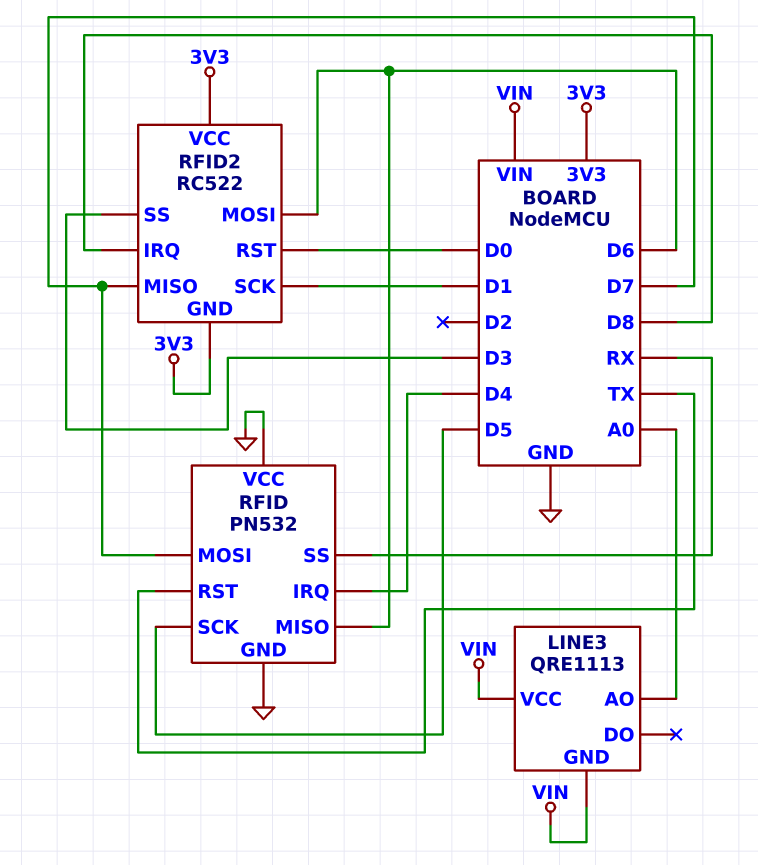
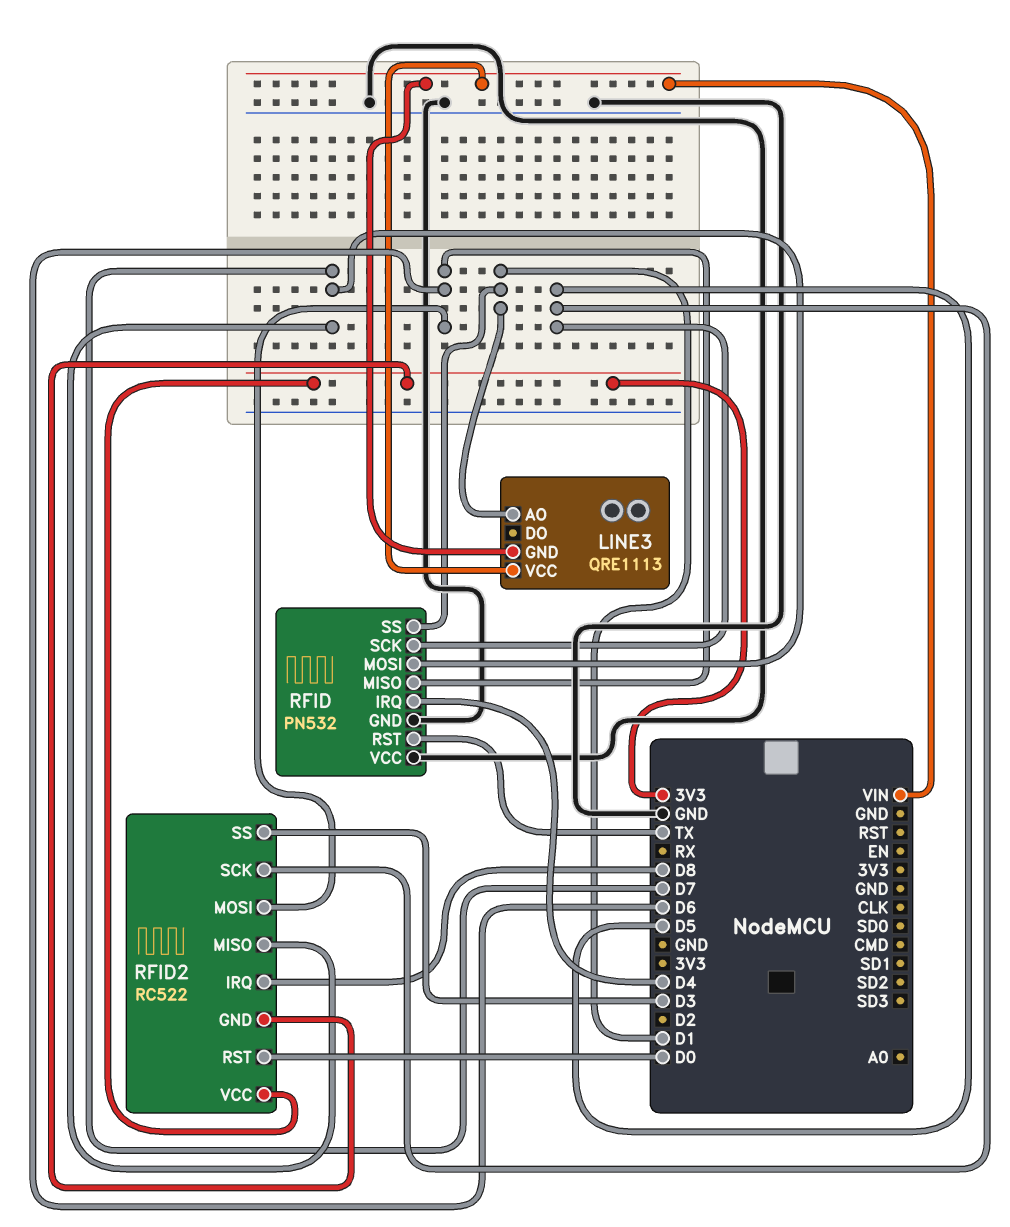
LINE3 pin AO: A0 -> D1
RFID pin SS: RX -> D1
RFID2 pin SCK: D1 -> D5

